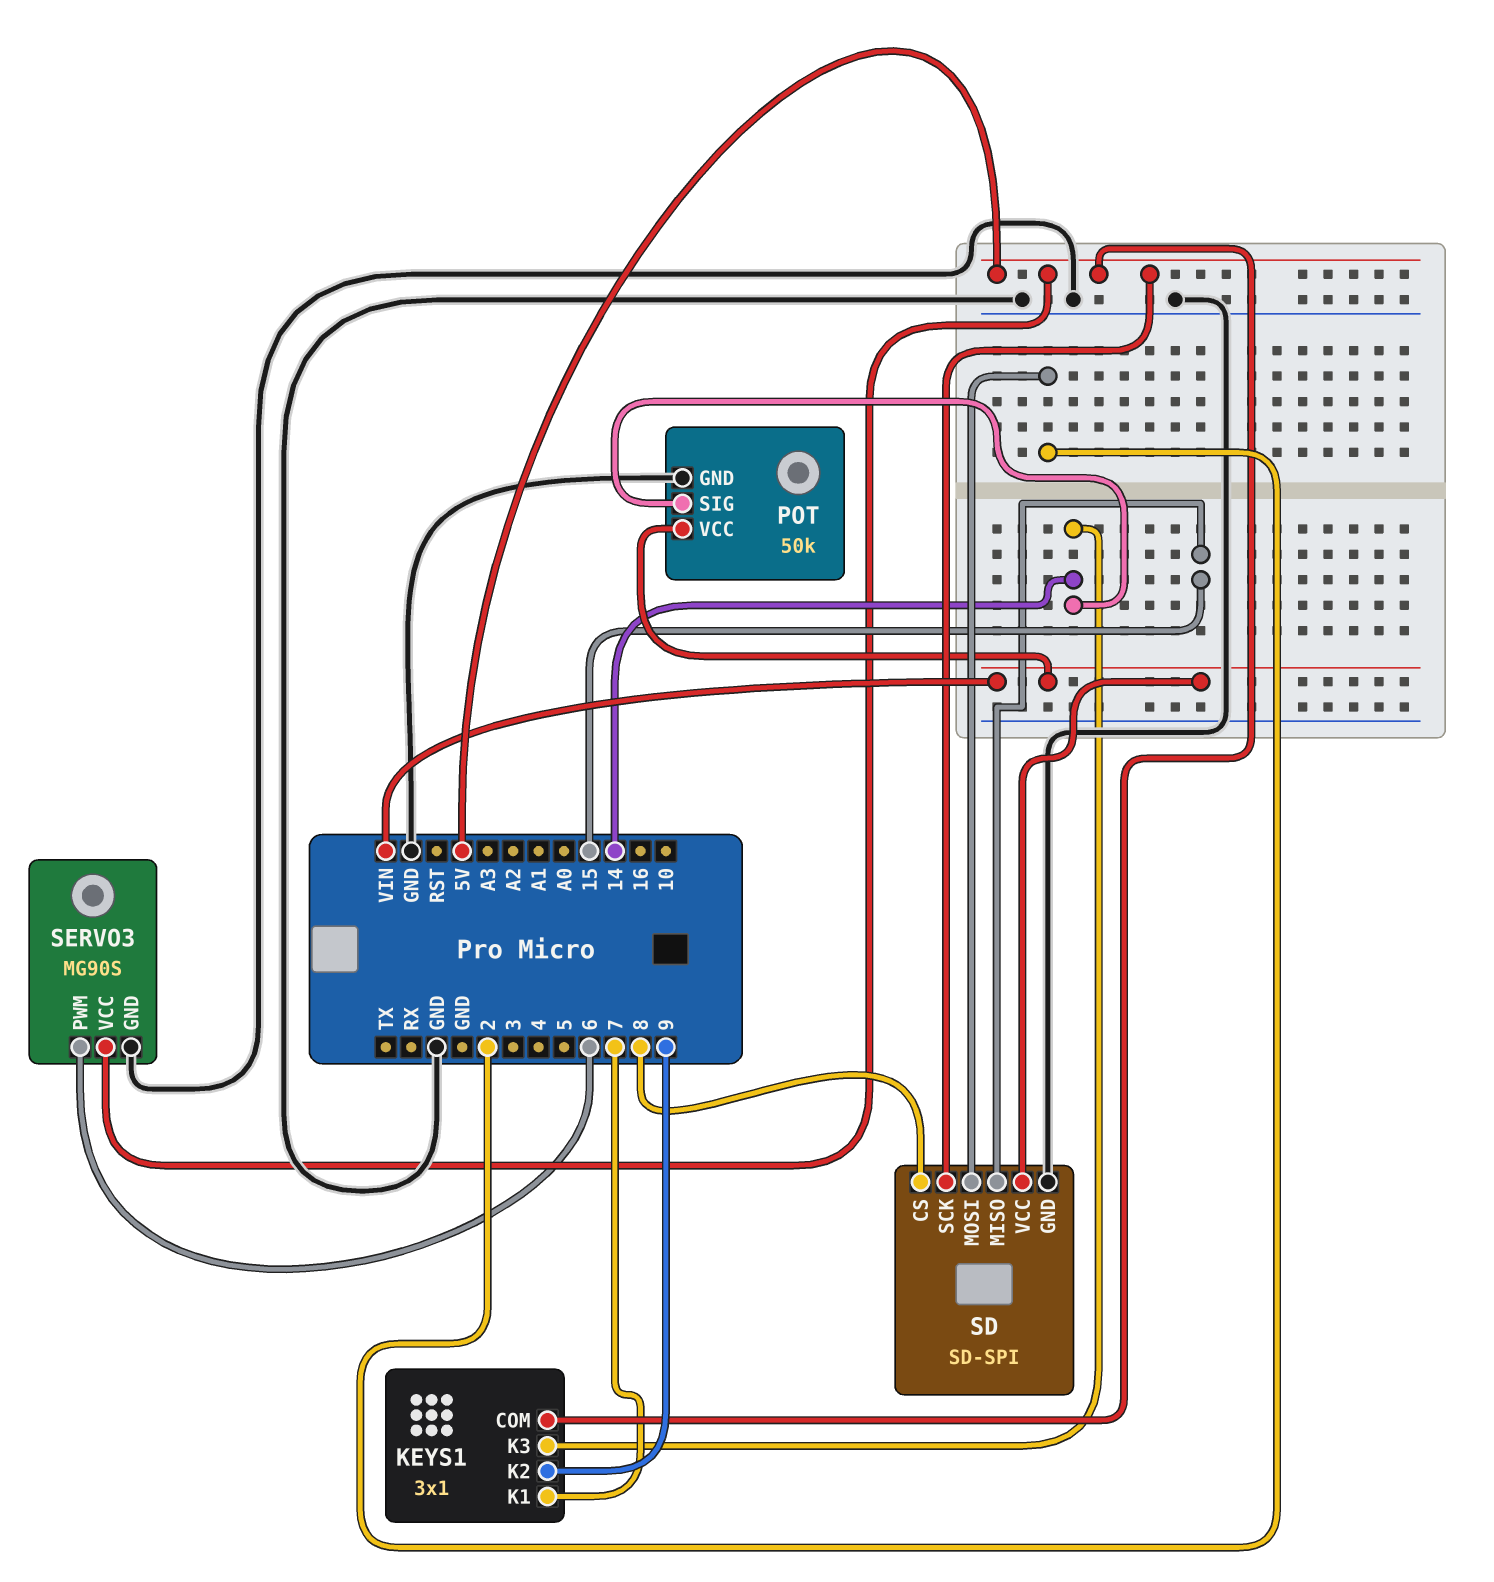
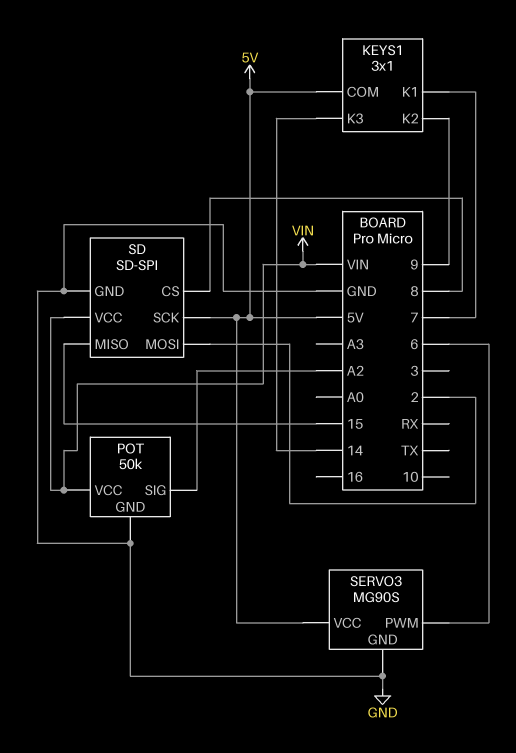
POT pin SIG: 14 -> A2

